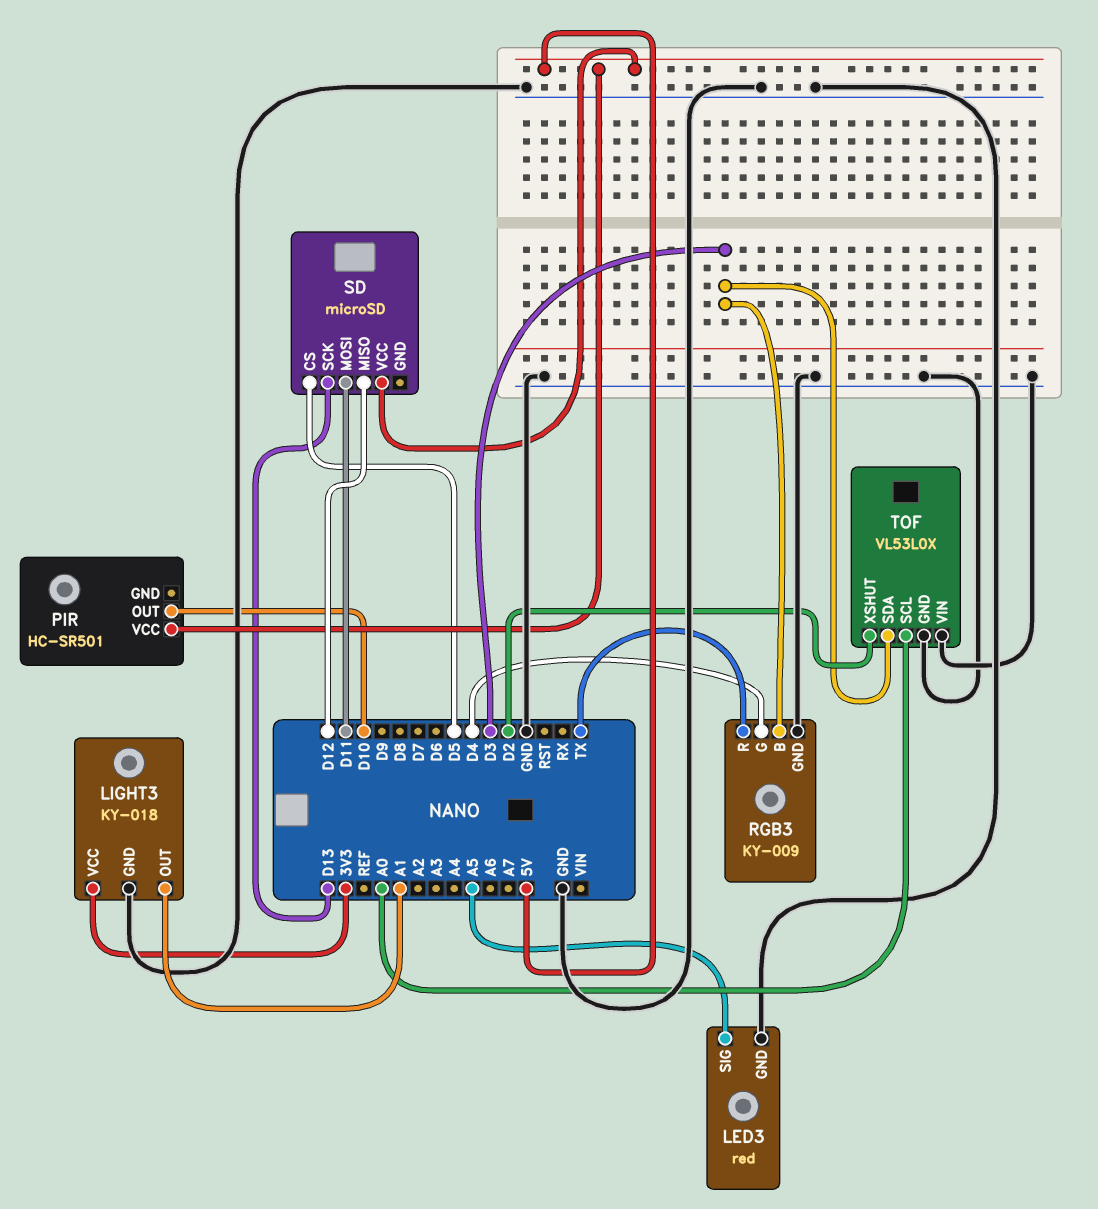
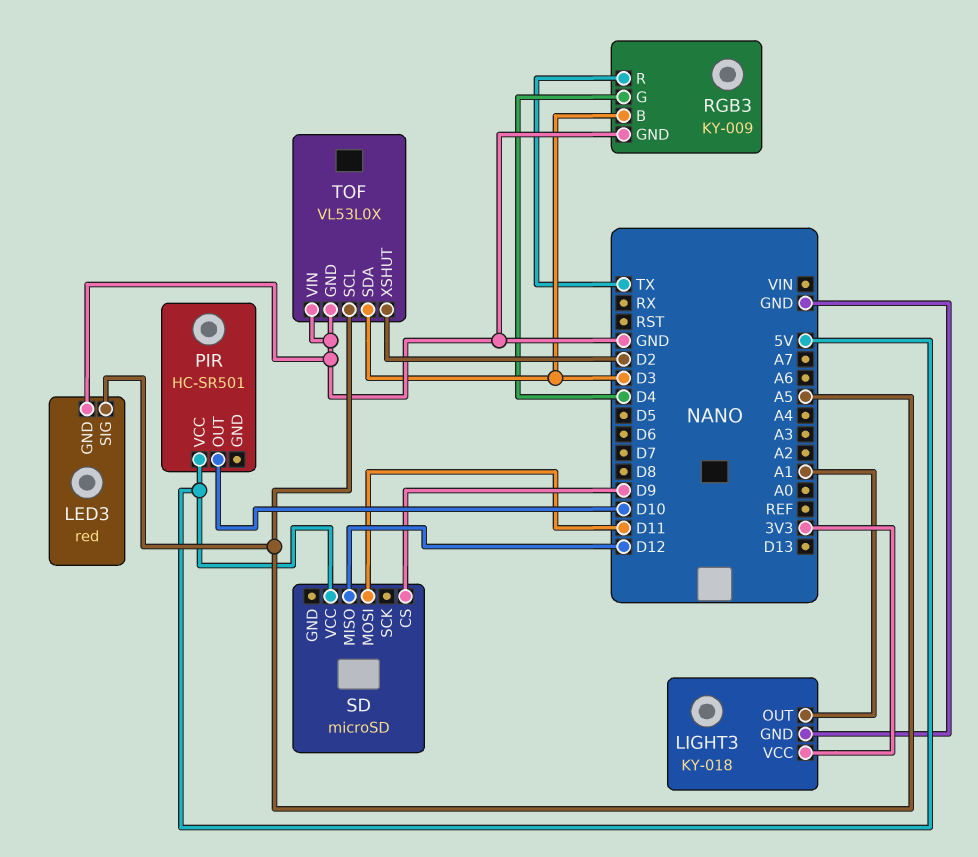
SD pin CS: D5 -> D9
SD pin SCK: D13 -> none
TOF pin SCL: A0 -> A5

